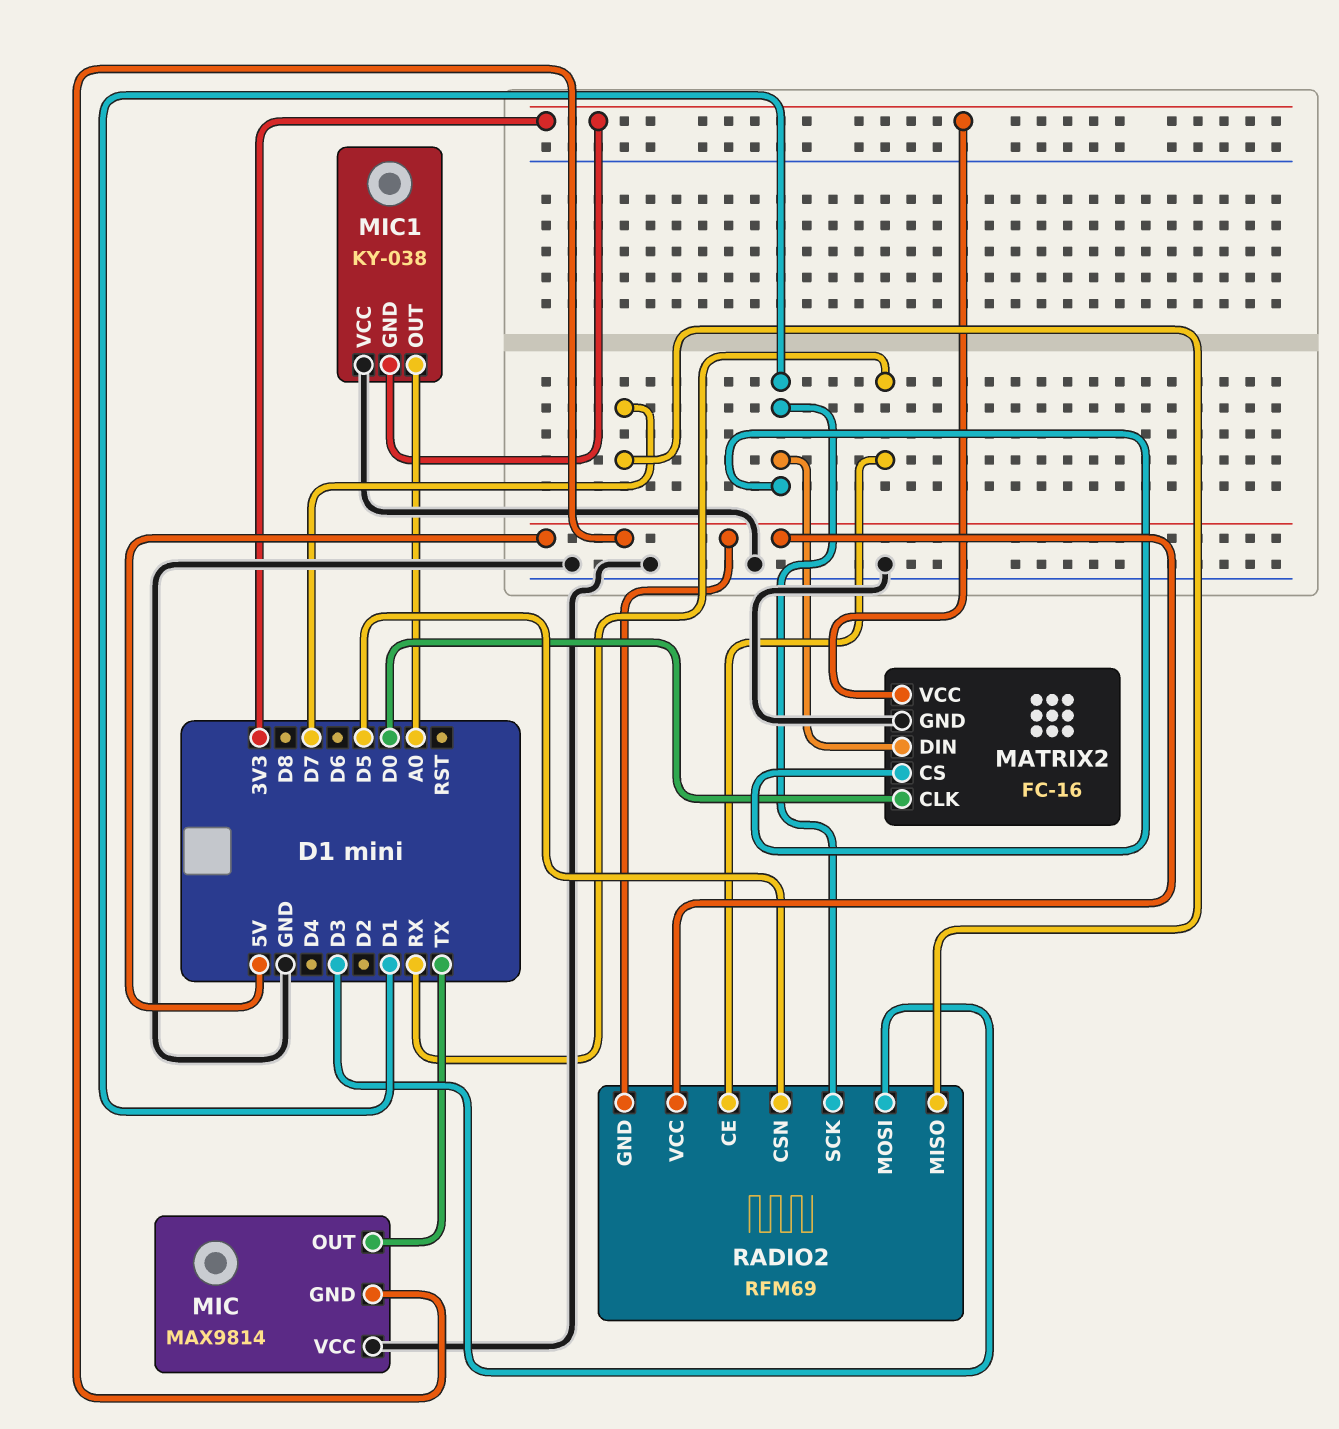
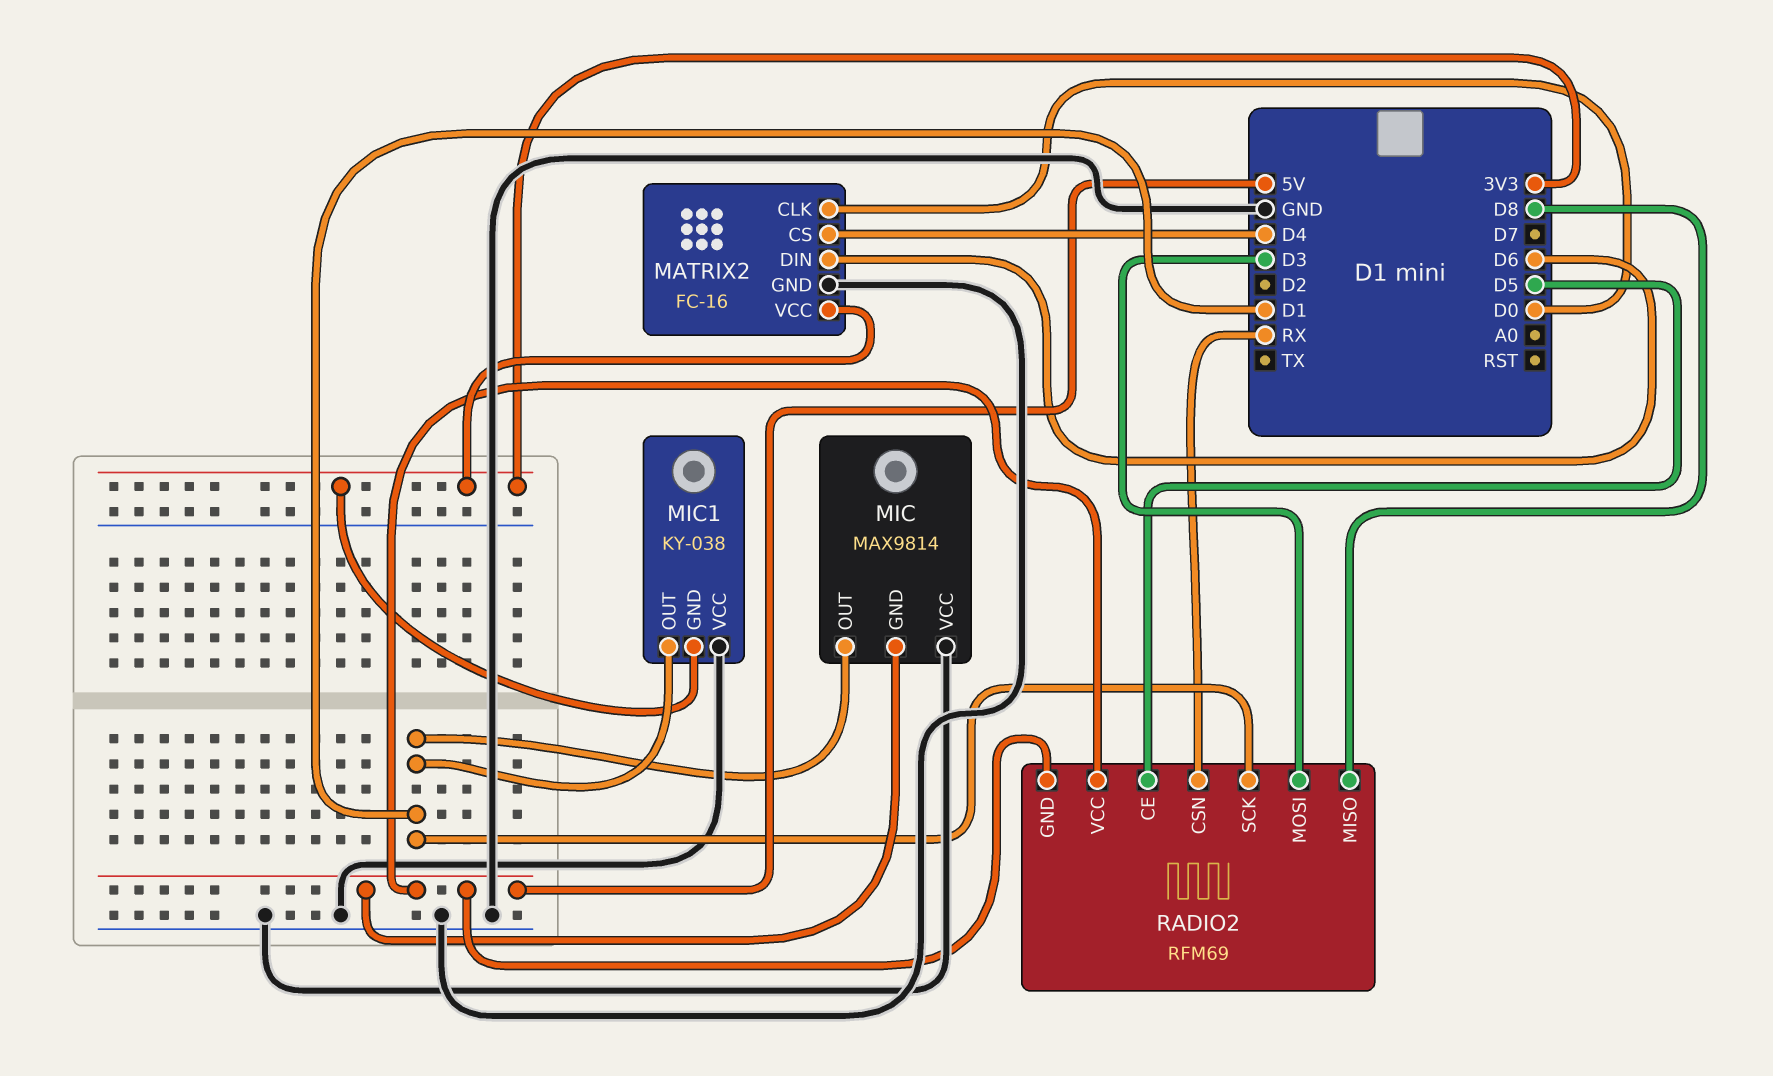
MATRIX2 pin CS: D1 -> D4
MATRIX2 pin DIN: D1 -> D6
MIC pin OUT: TX -> D1
MIC1 pin OUT: A0 -> D1
RADIO2 pin CE: RX -> D5
RADIO2 pin CSN: D5 -> RX
RADIO2 pin MISO: D7 -> D8

